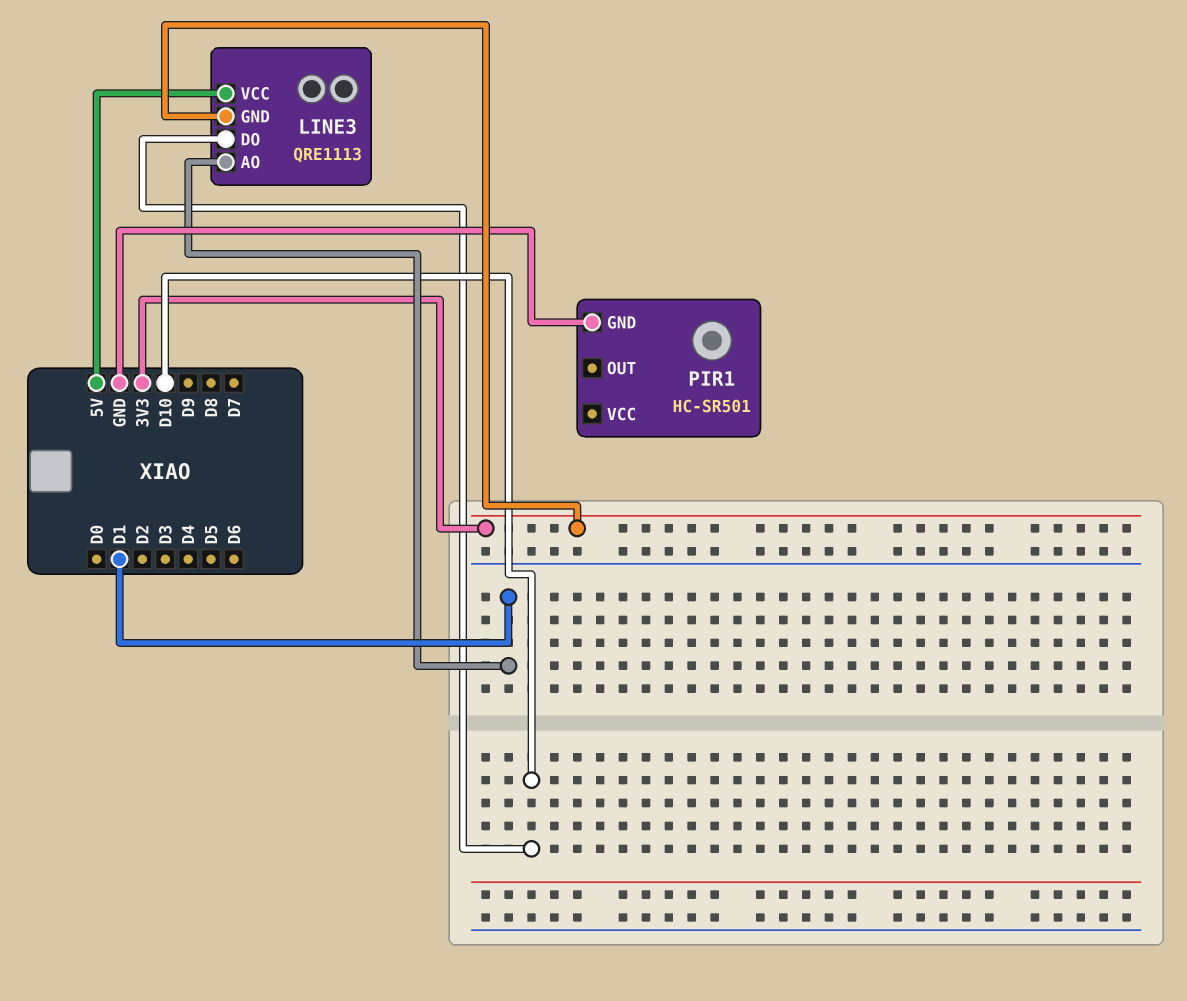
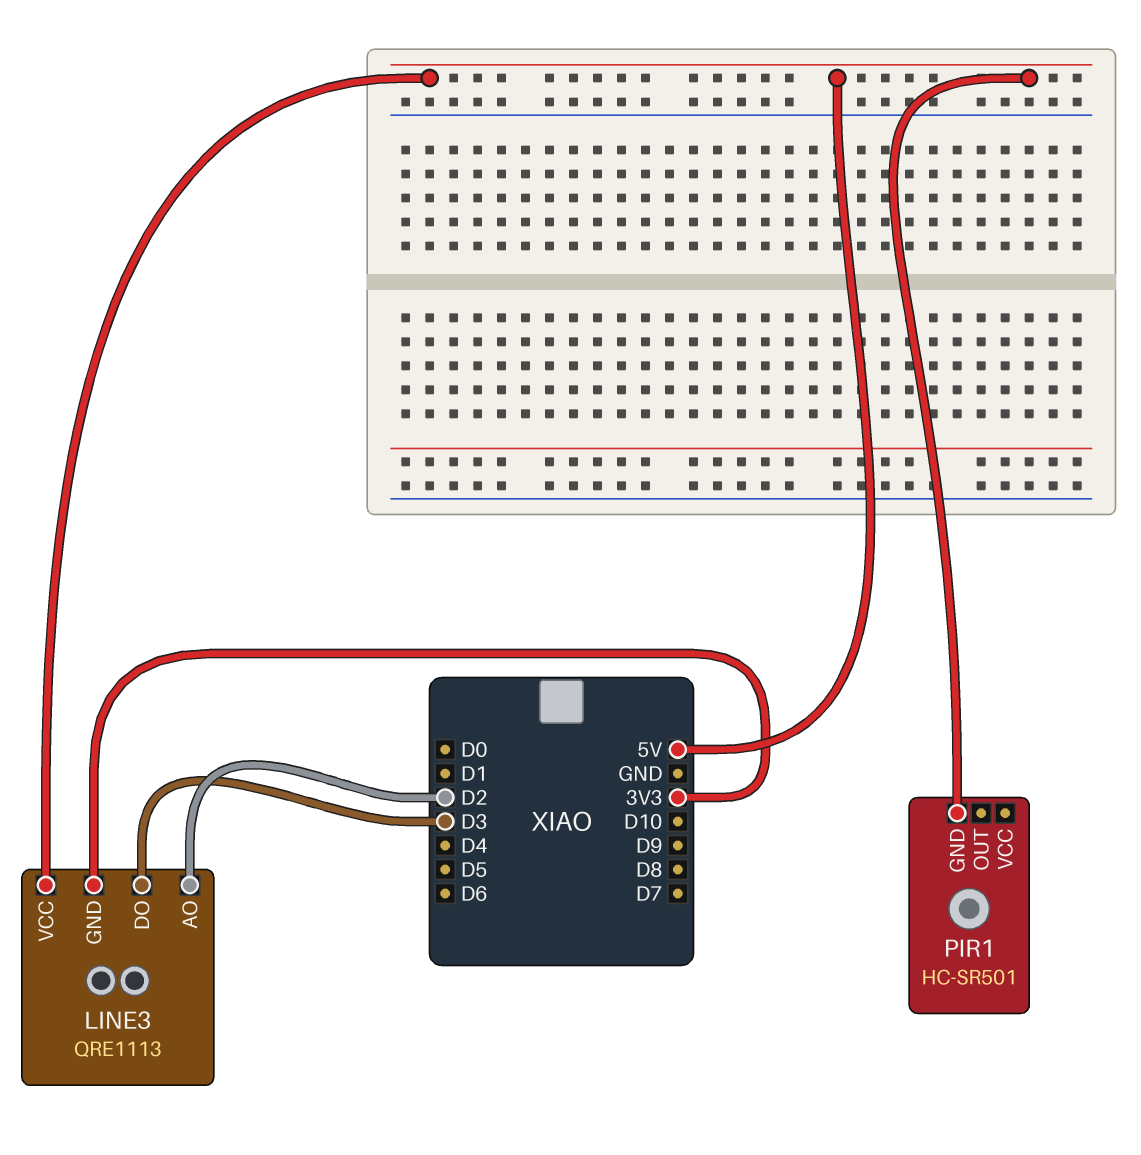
LINE3 pin AO: D1 -> D2
LINE3 pin DO: D10 -> D3
PIR1 pin GND: GND -> 5V

